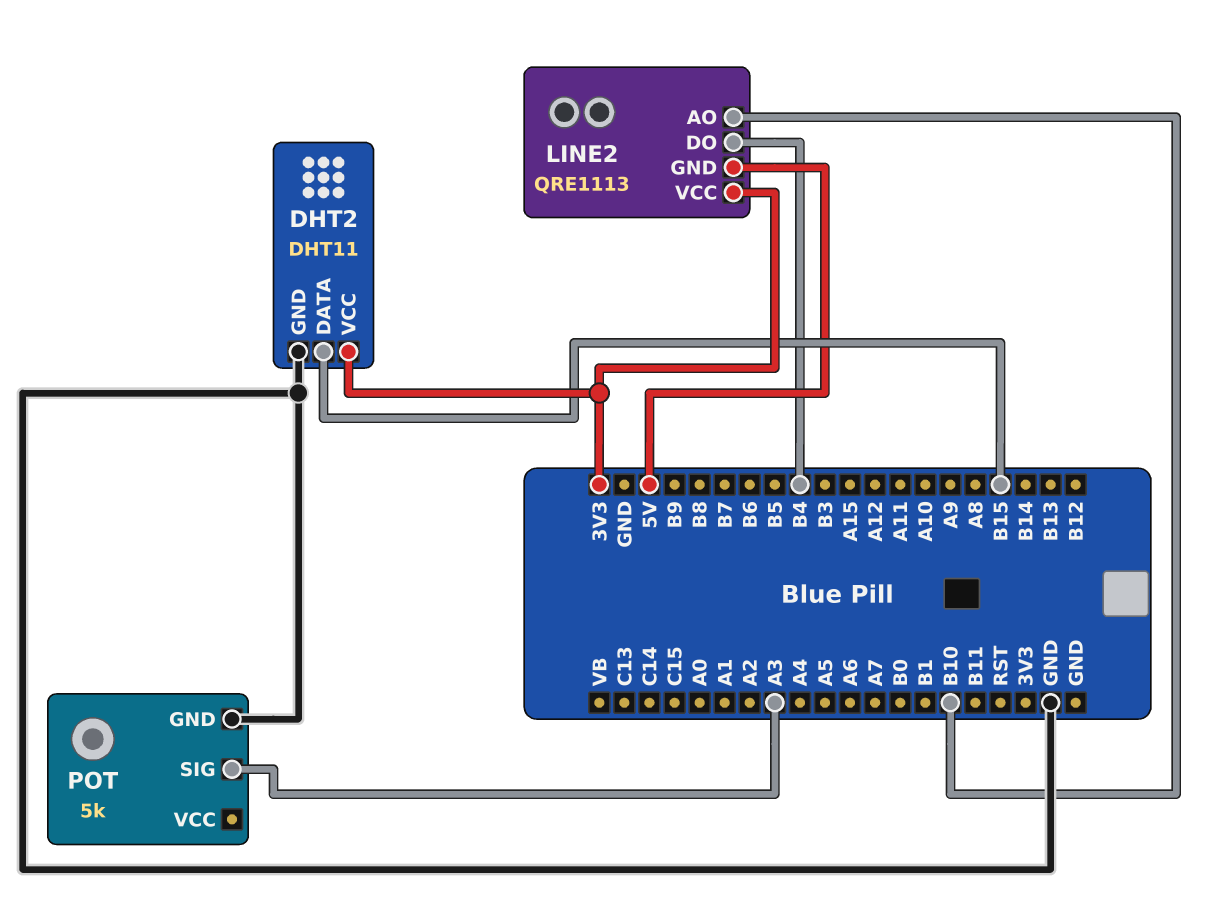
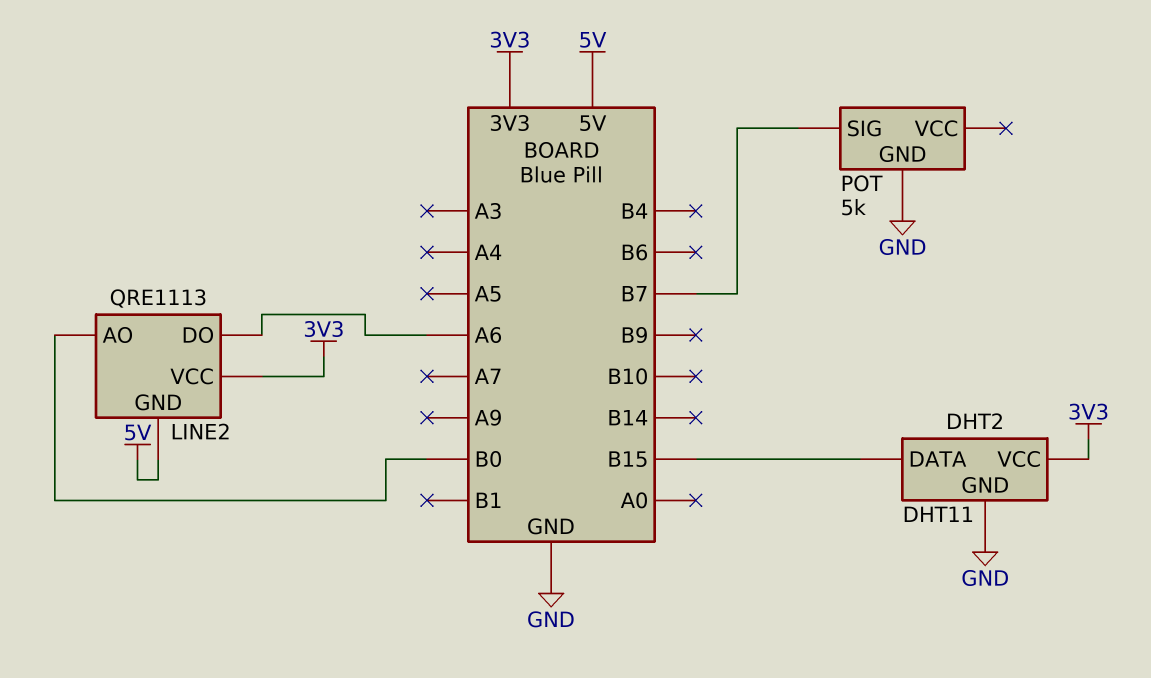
LINE2 pin AO: B10 -> B0
LINE2 pin DO: B4 -> A6
POT pin SIG: A3 -> B7

